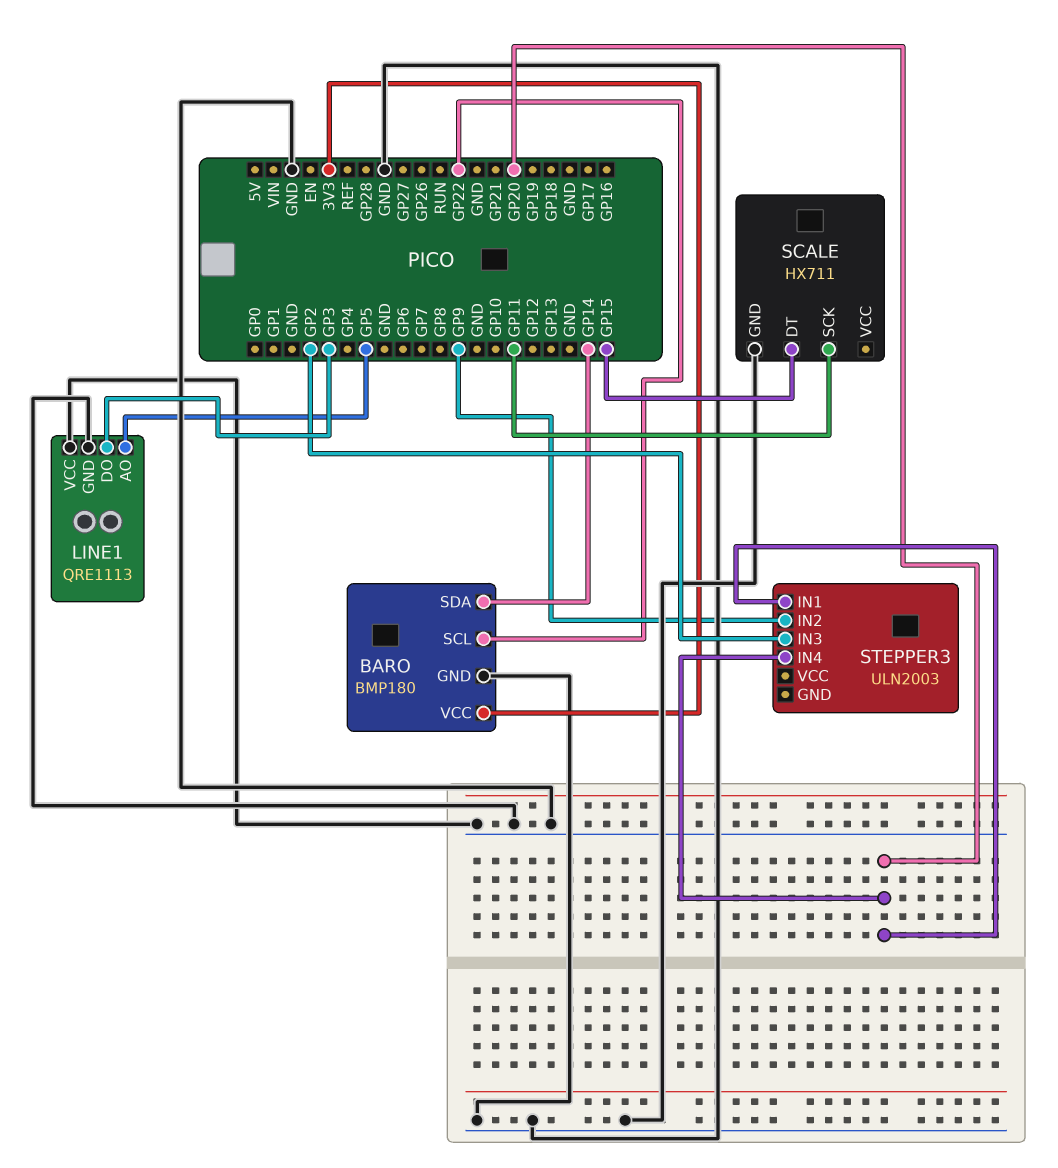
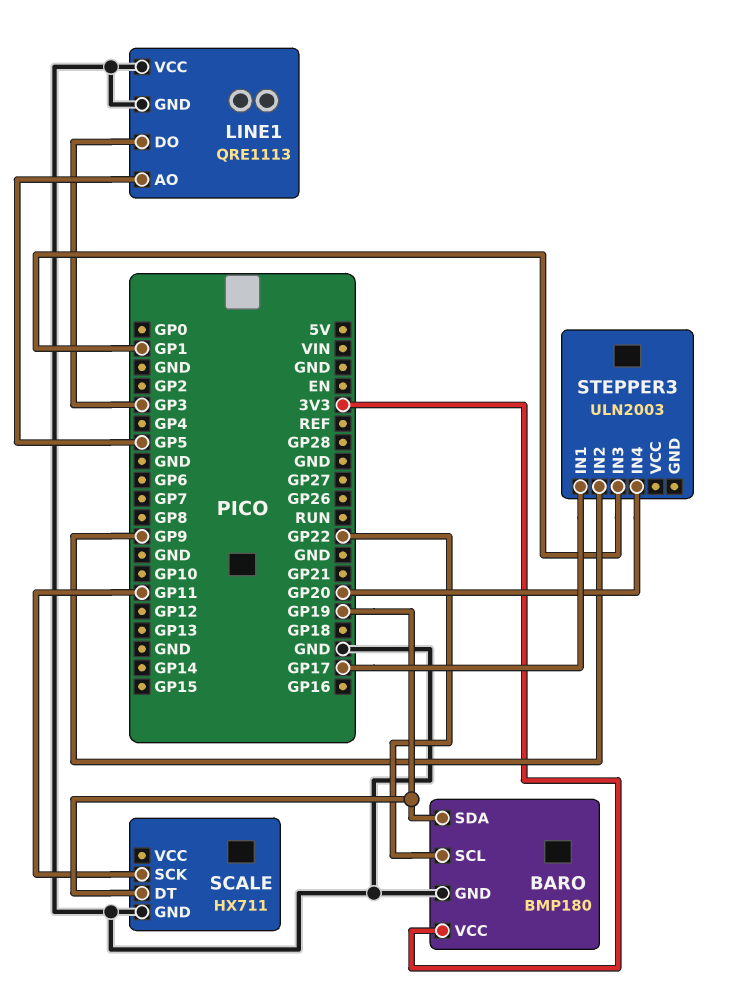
BARO pin SDA: GP14 -> GP19
SCALE pin DT: GP15 -> GP19
STEPPER3 pin IN1: GP20 -> GP17
STEPPER3 pin IN3: GP2 -> GP1

